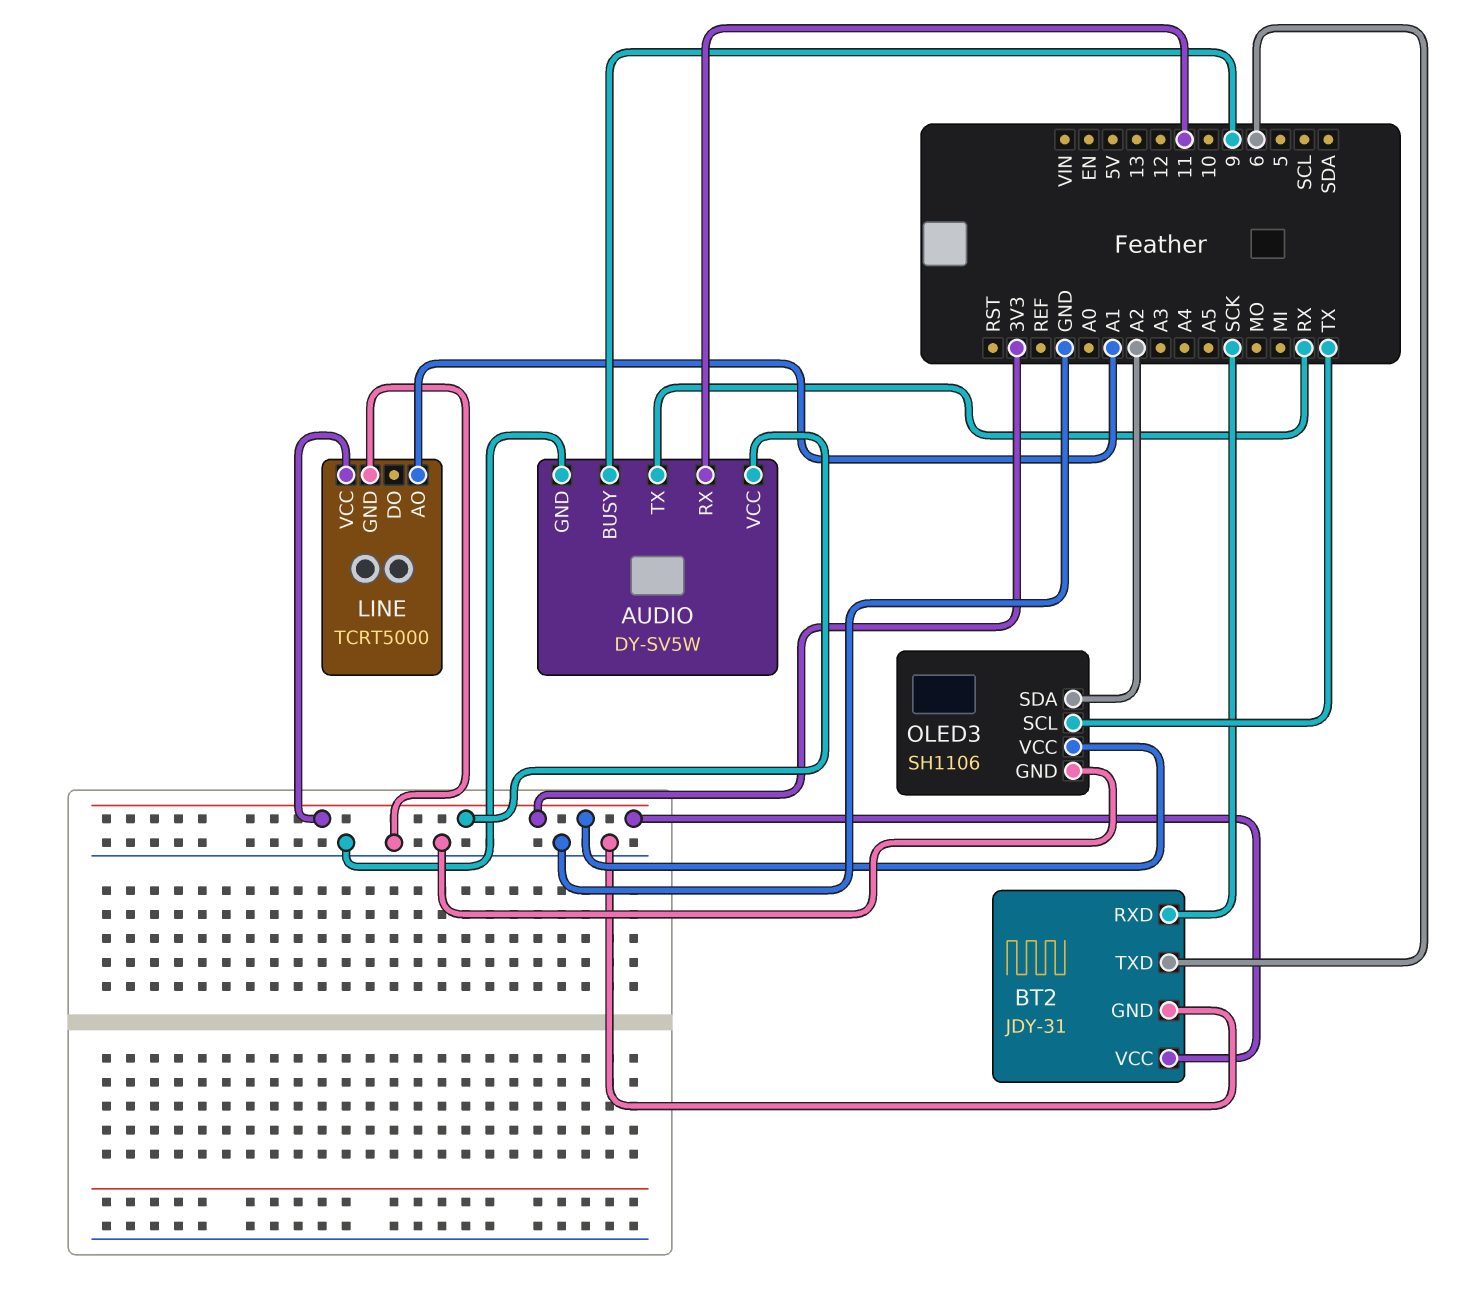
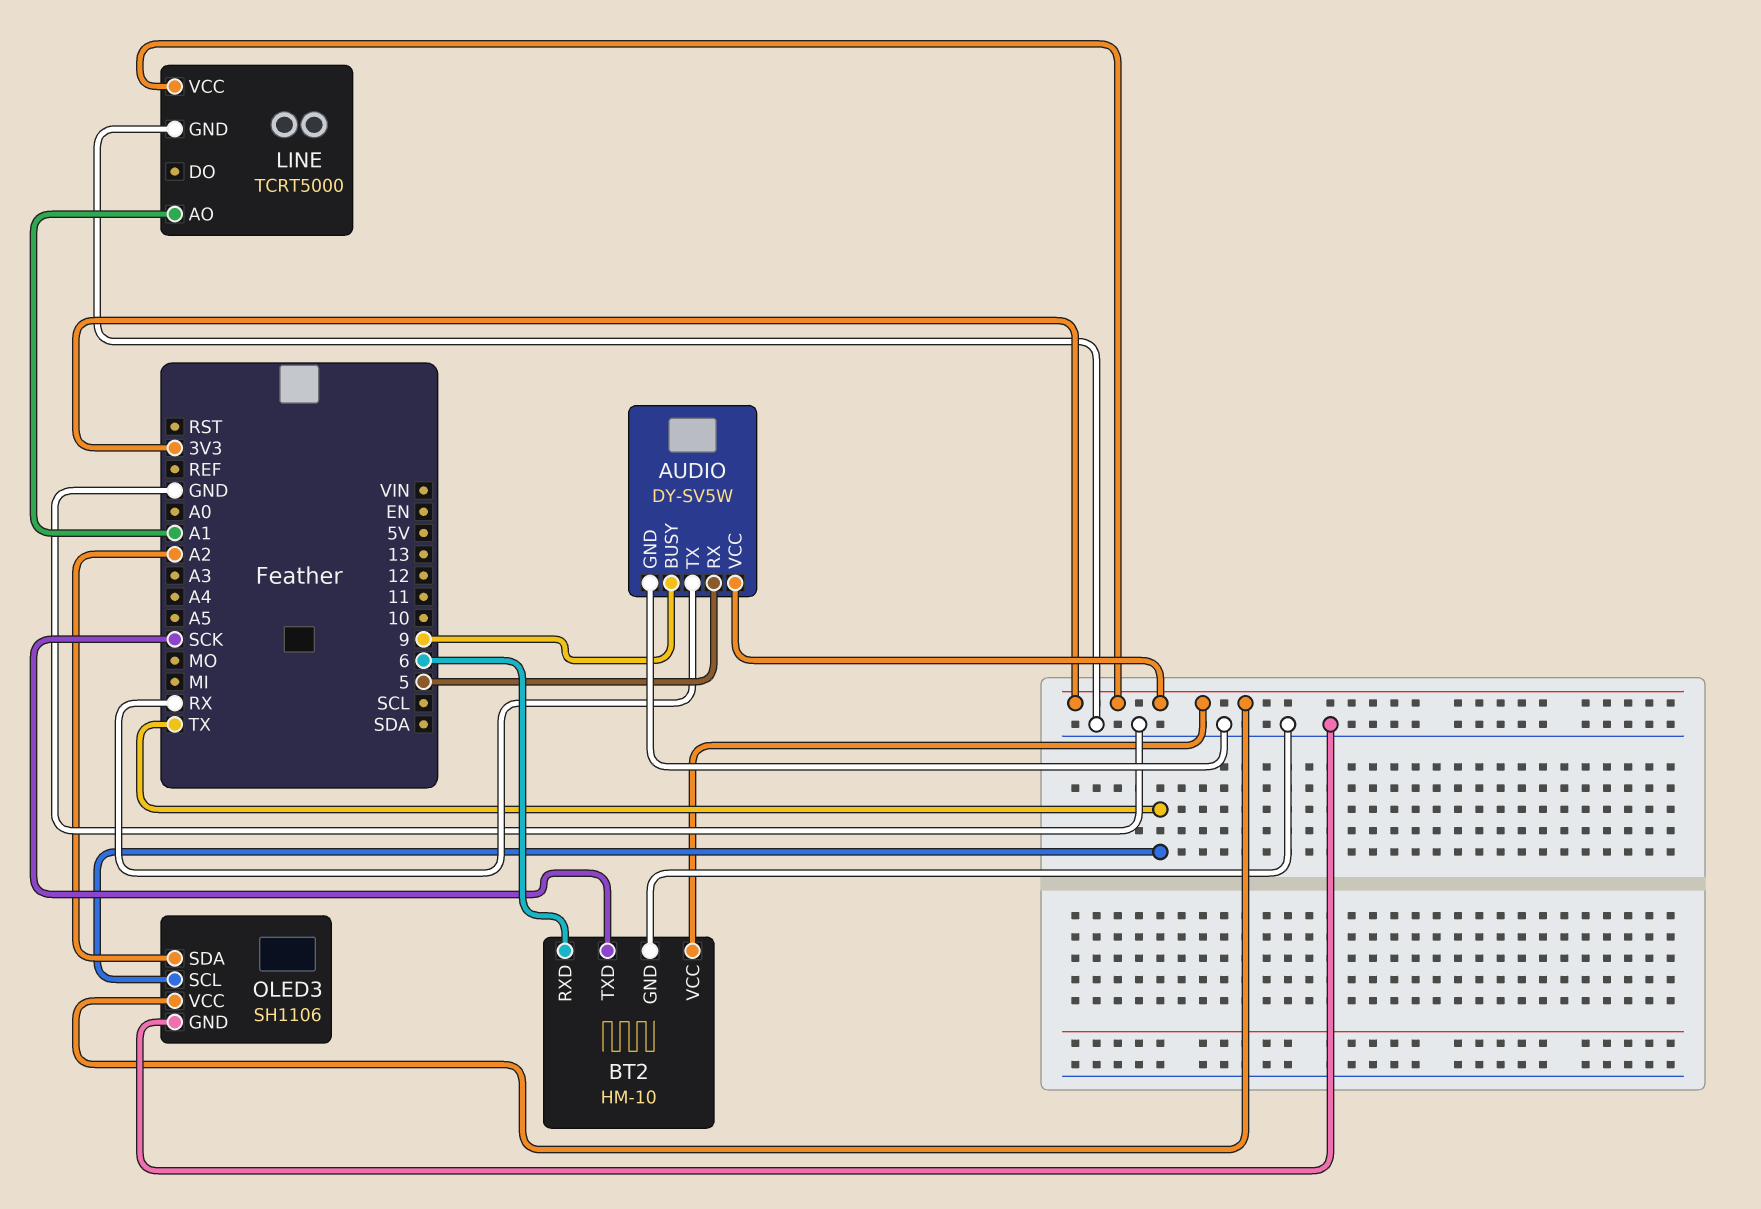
AUDIO pin RX: 11 -> 5
BT2: JDY-31 -> HM-10
BT2 pin RXD: SCK -> 6
BT2 pin TXD: 6 -> SCK

